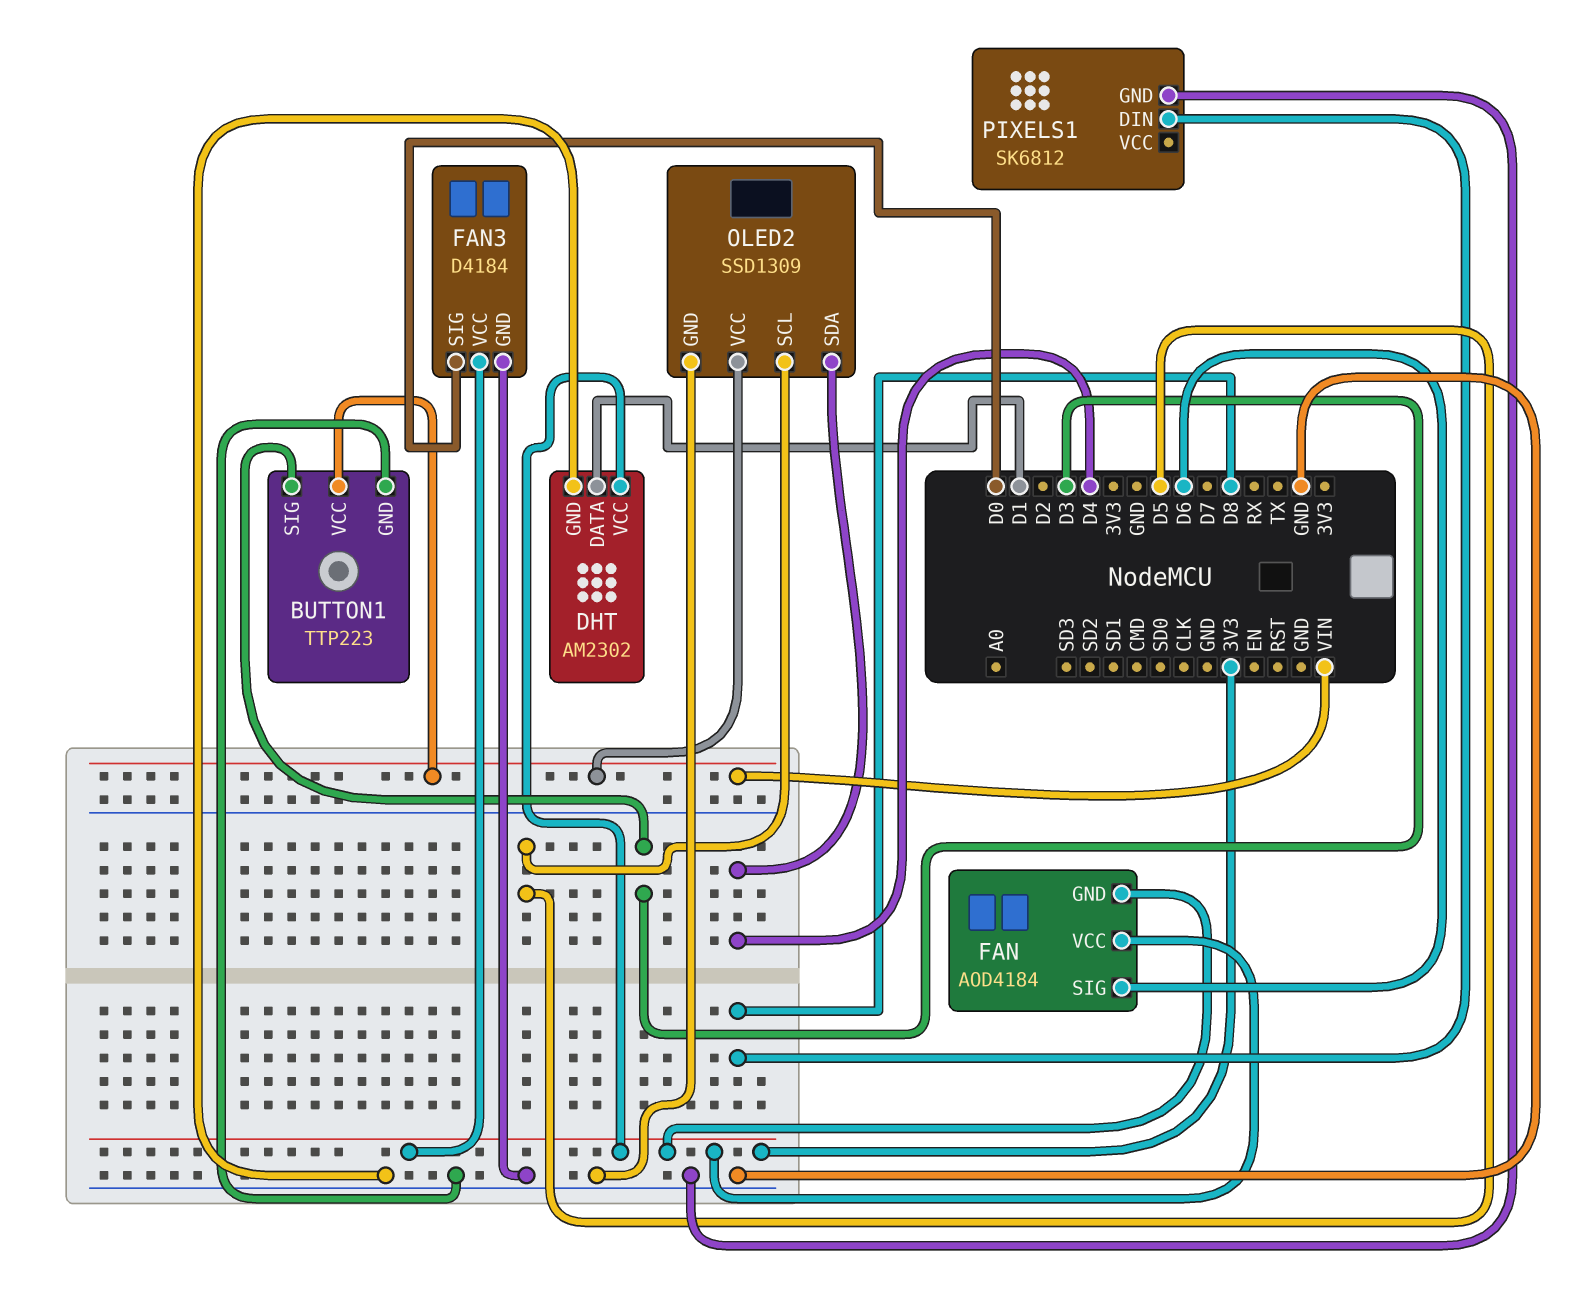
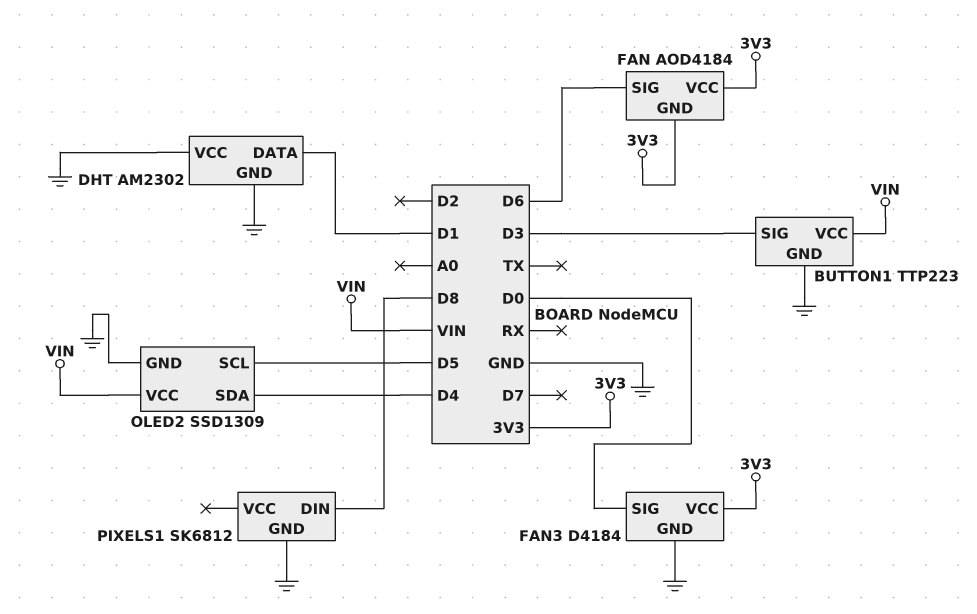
DHT pin VCC: 3V3 -> GND

